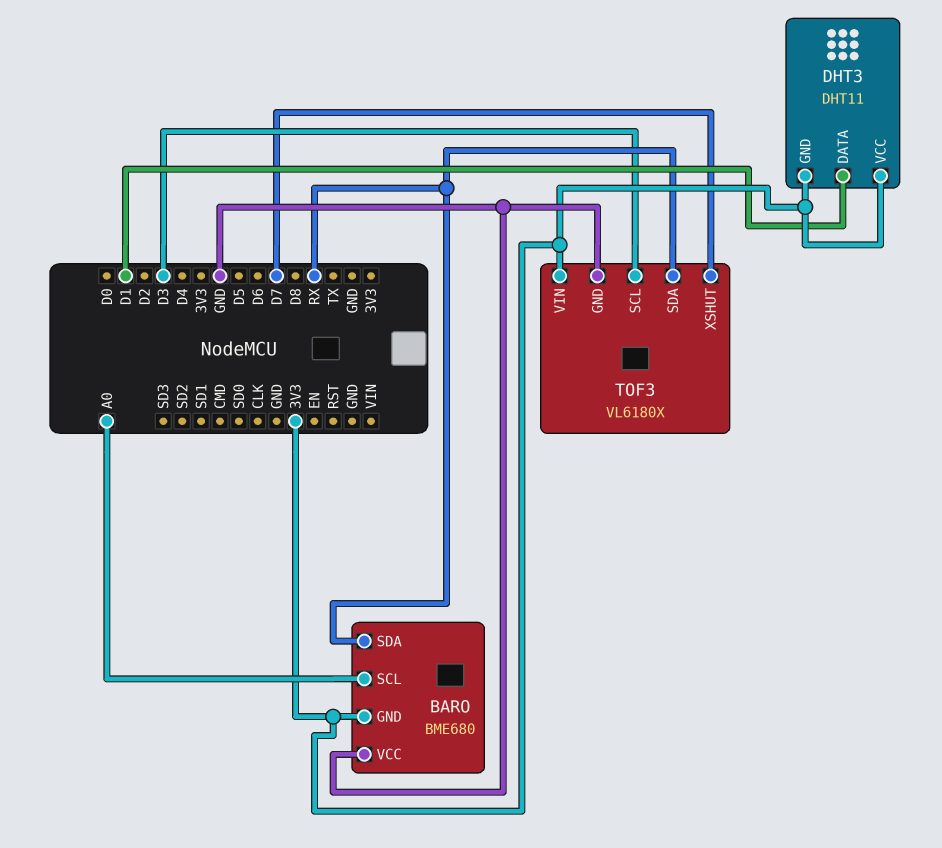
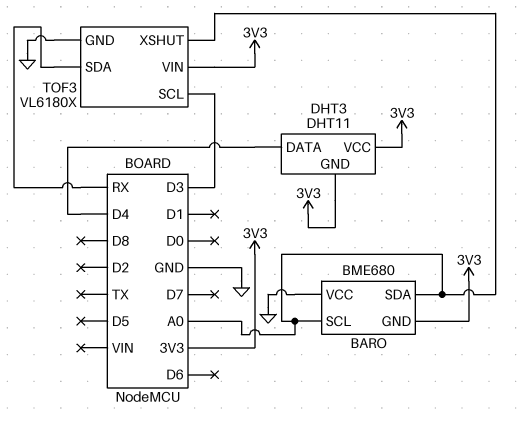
BARO pin SDA: RX -> A0
DHT3 pin DATA: D1 -> D4
TOF3 pin XSHUT: D7 -> A0

